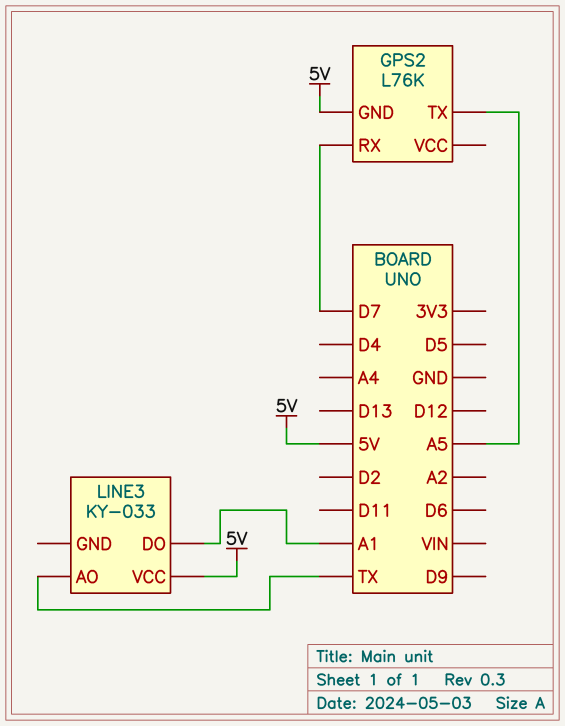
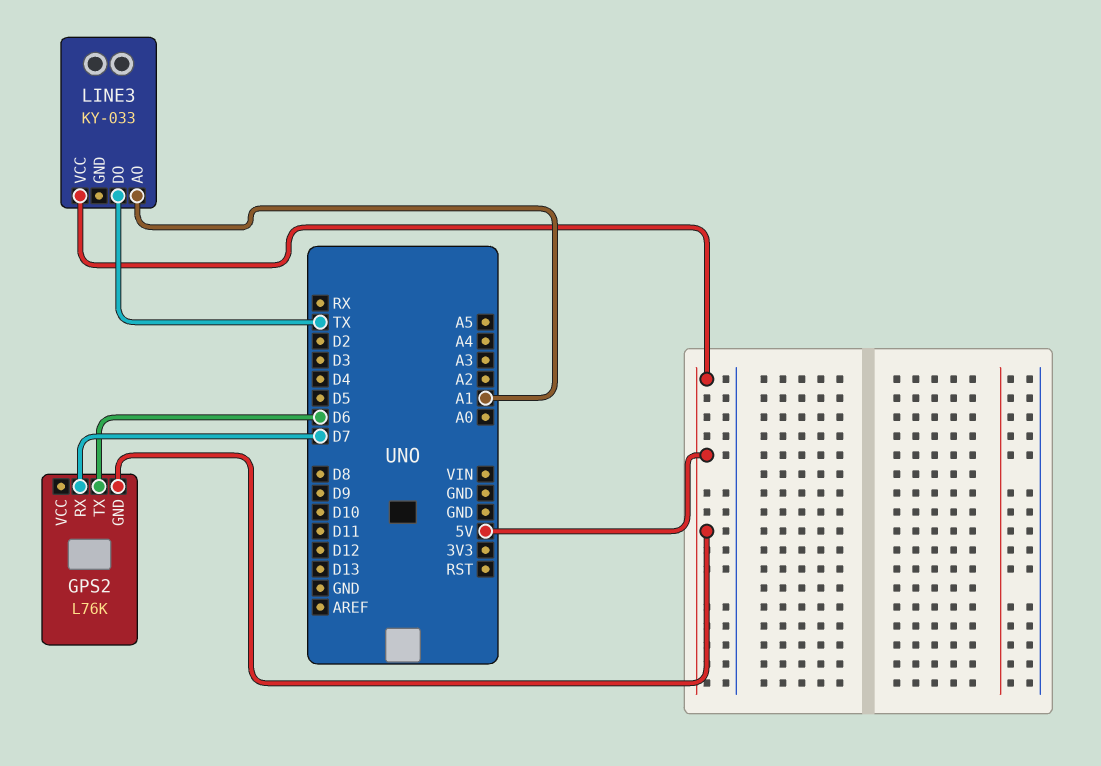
GPS2 pin TX: A5 -> D6
LINE3 pin AO: TX -> A1
LINE3 pin DO: A1 -> TX

